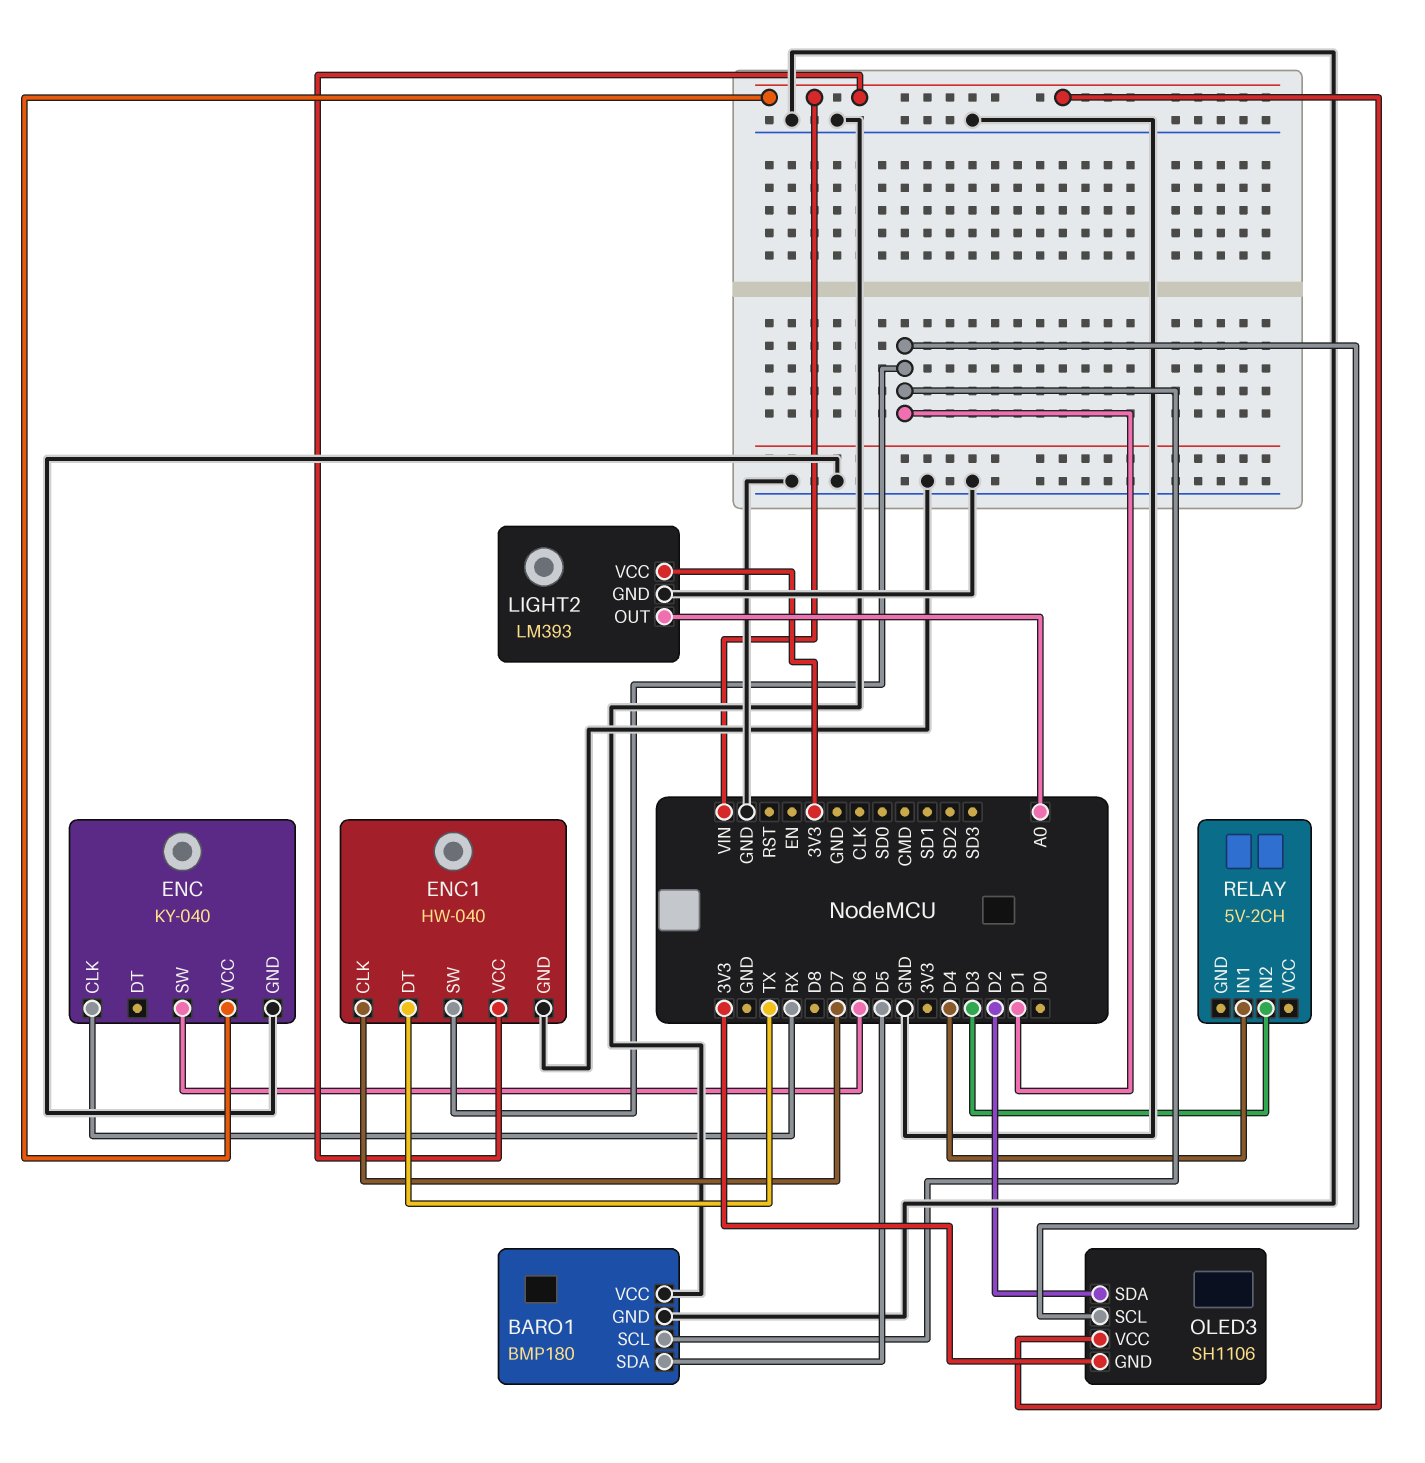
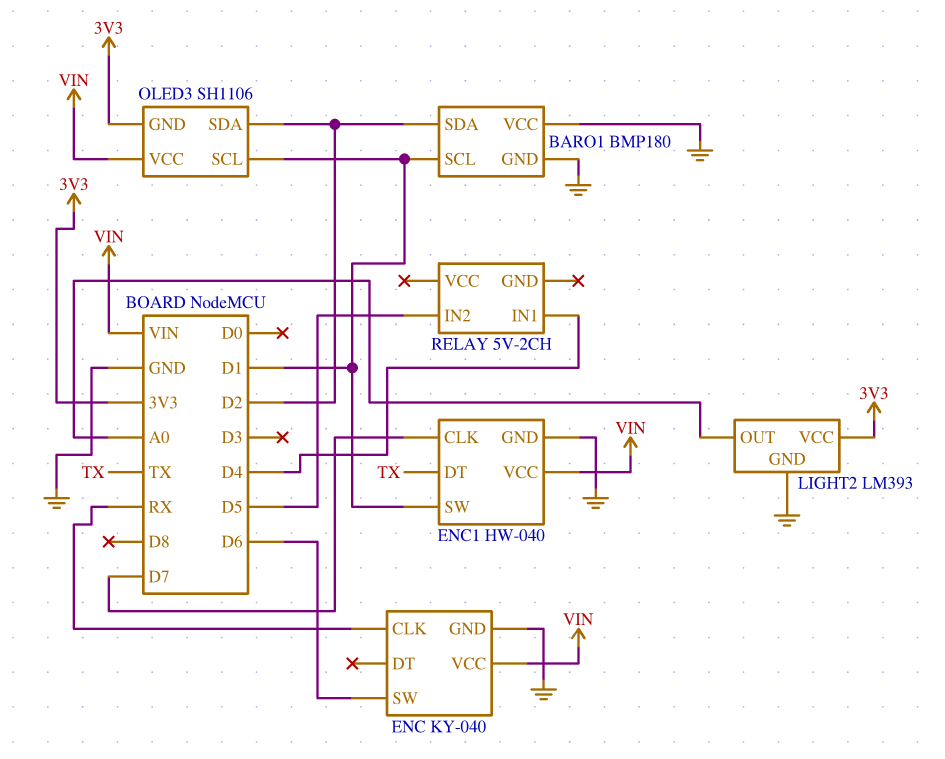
BARO1 pin SDA: D5 -> D2
RELAY pin IN2: D3 -> D5

